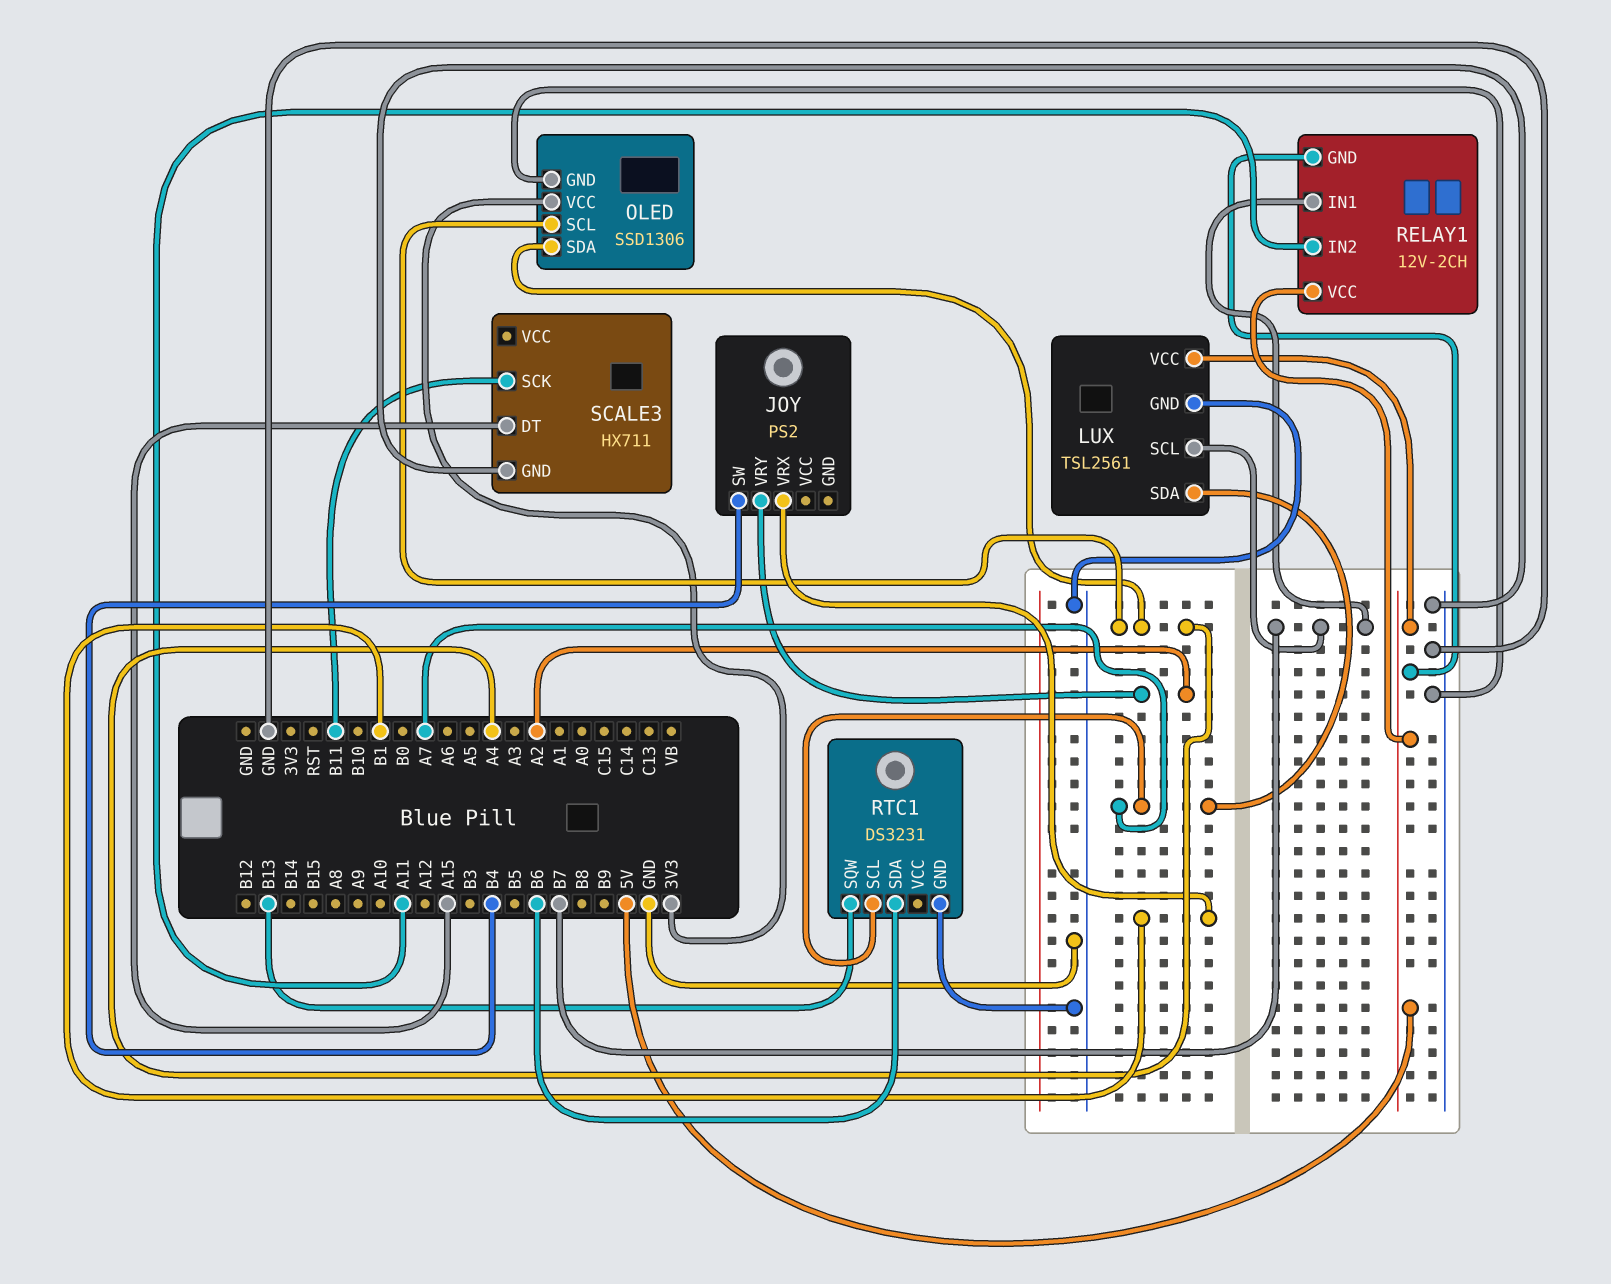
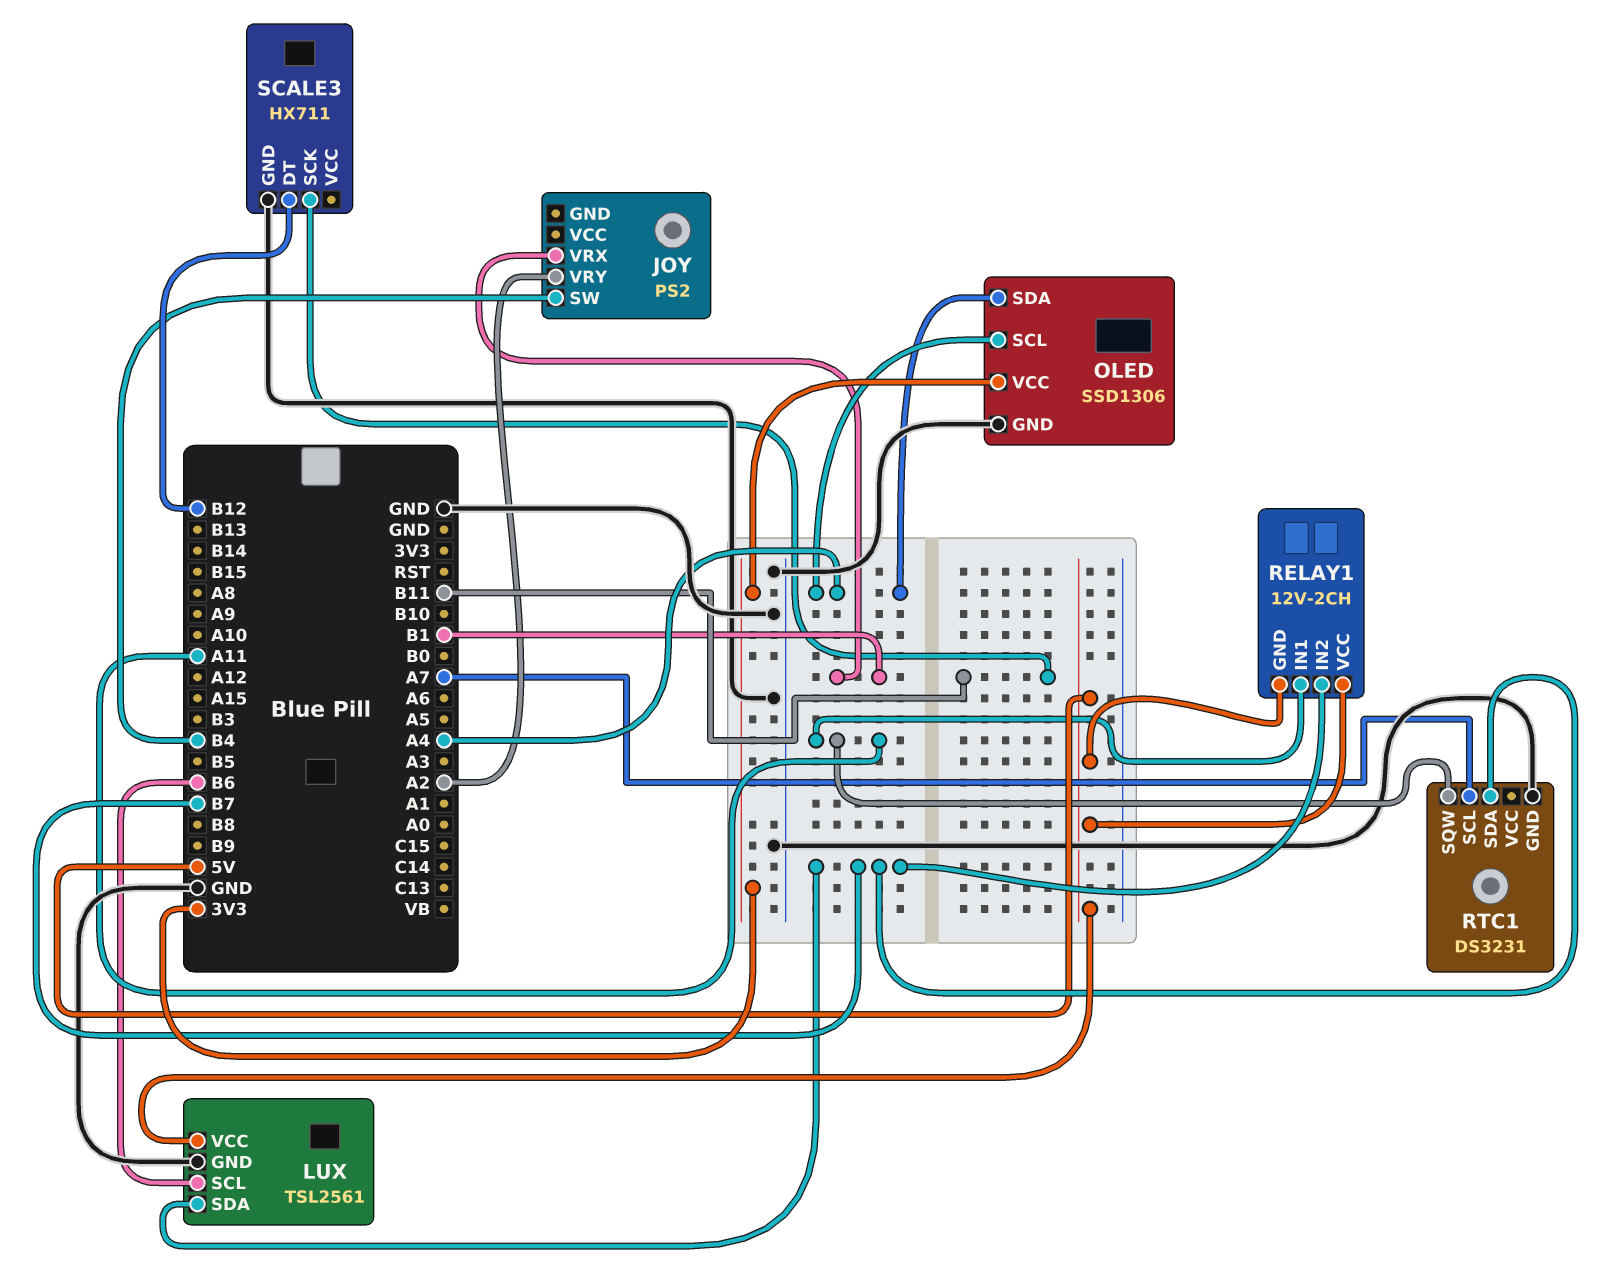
LUX pin SCL: B7 -> B6
LUX pin SDA: A7 -> B7
RELAY1 pin IN1: B7 -> A11
RELAY1 pin IN2: A11 -> B7
RTC1 pin SDA: B6 -> B7
RTC1 pin SQW: B13 -> A11
SCALE3 pin DT: A15 -> B12

